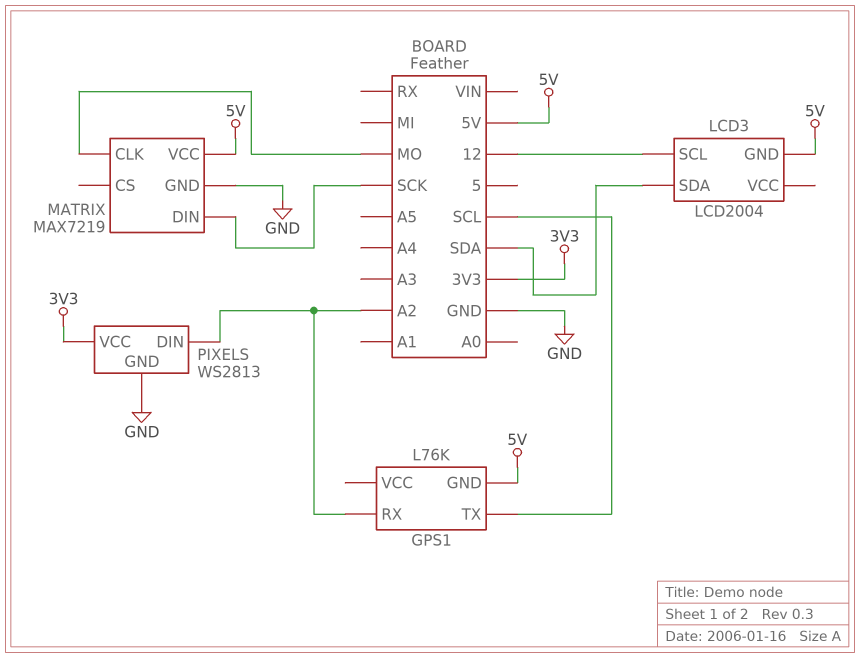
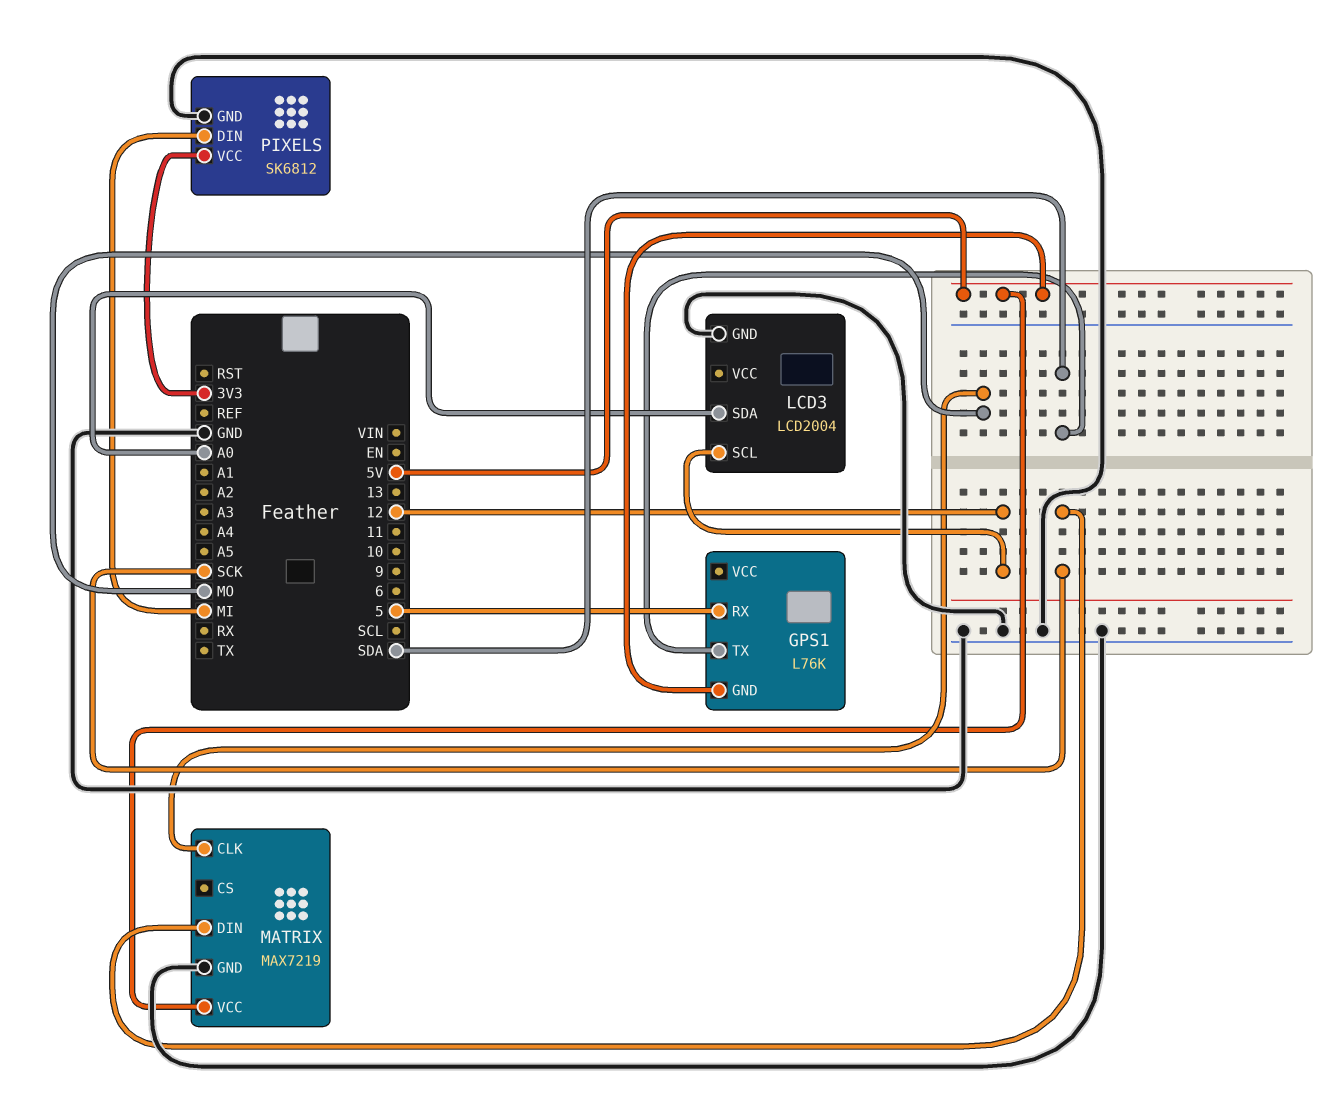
GPS1 pin RX: A2 -> 5
GPS1 pin TX: SCL -> SDA
LCD3 pin GND: 5V -> GND
LCD3 pin SDA: SDA -> A0
PIXELS: WS2813 -> SK6812
PIXELS pin DIN: A2 -> MI

